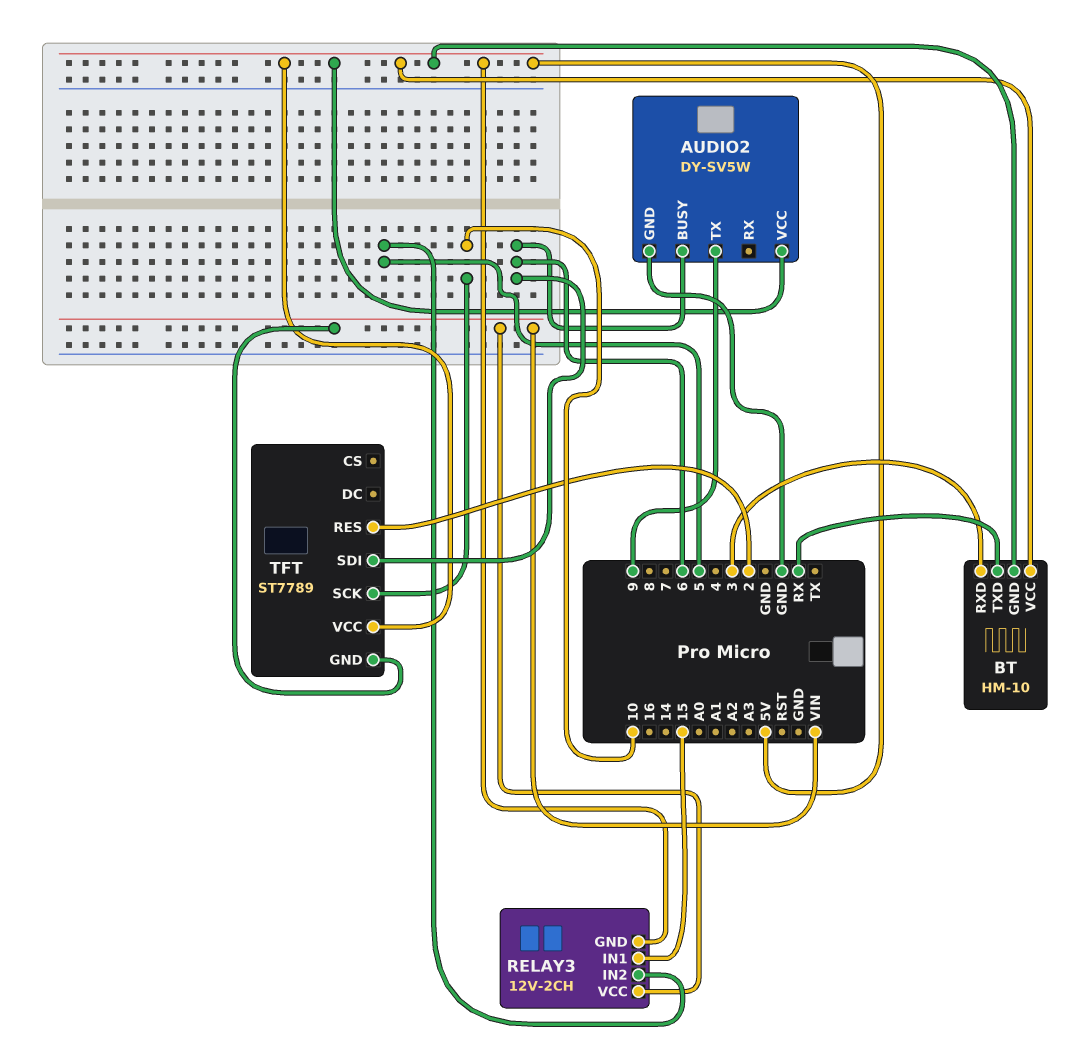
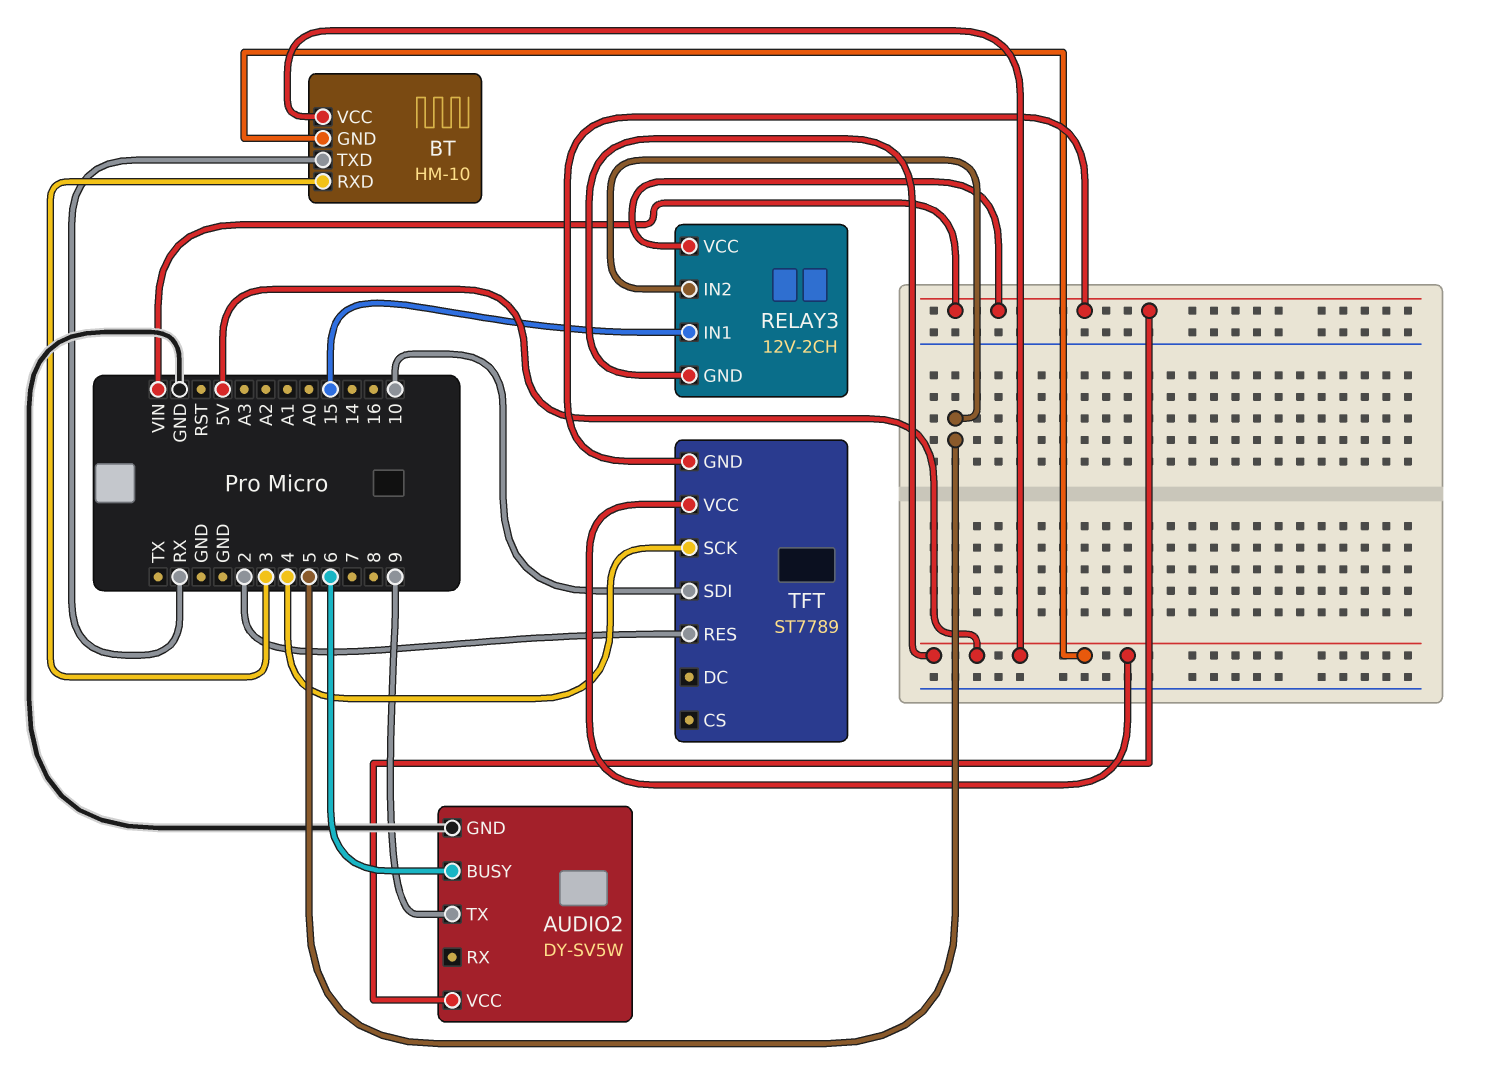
AUDIO2 pin VCC: 5V -> VIN
TFT pin SCK: 10 -> 4
TFT pin SDI: 6 -> 10

